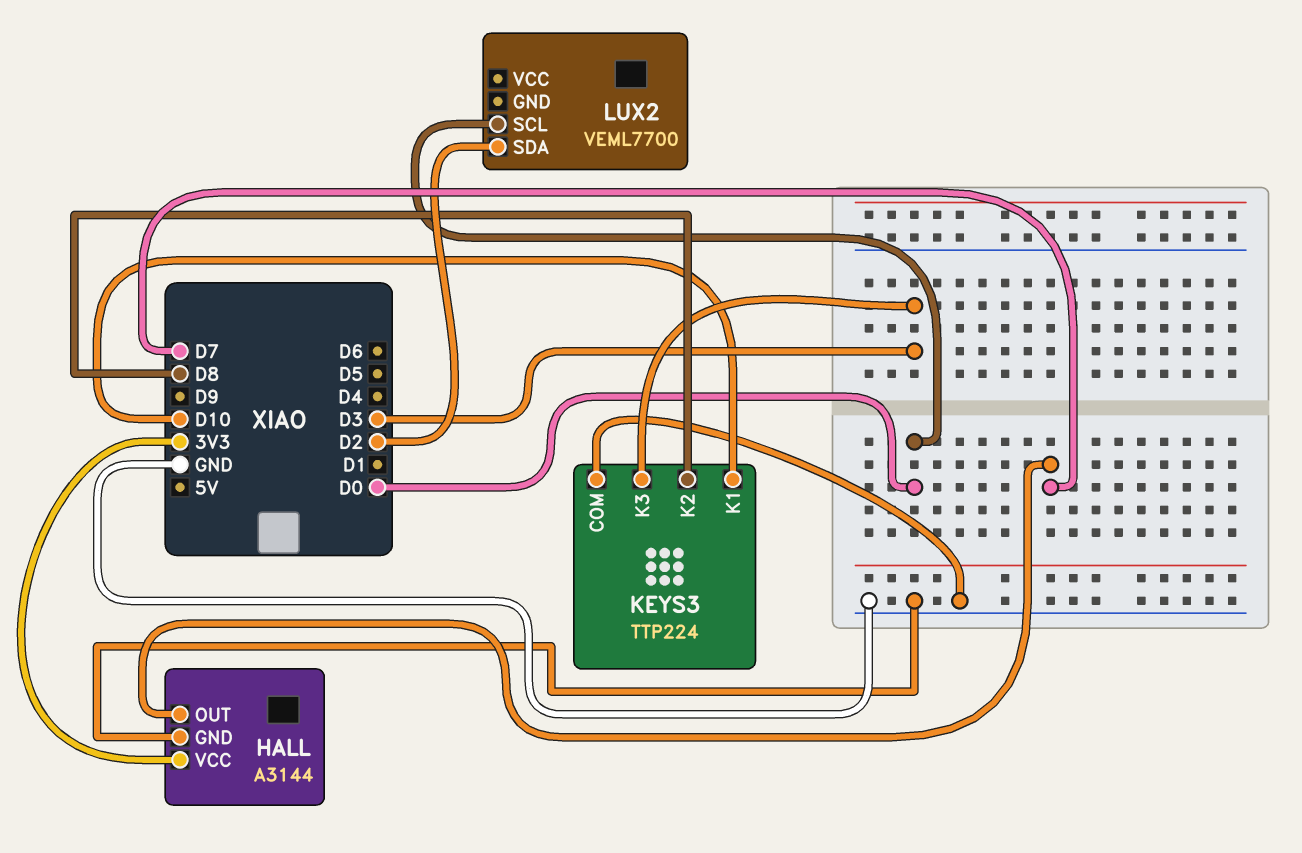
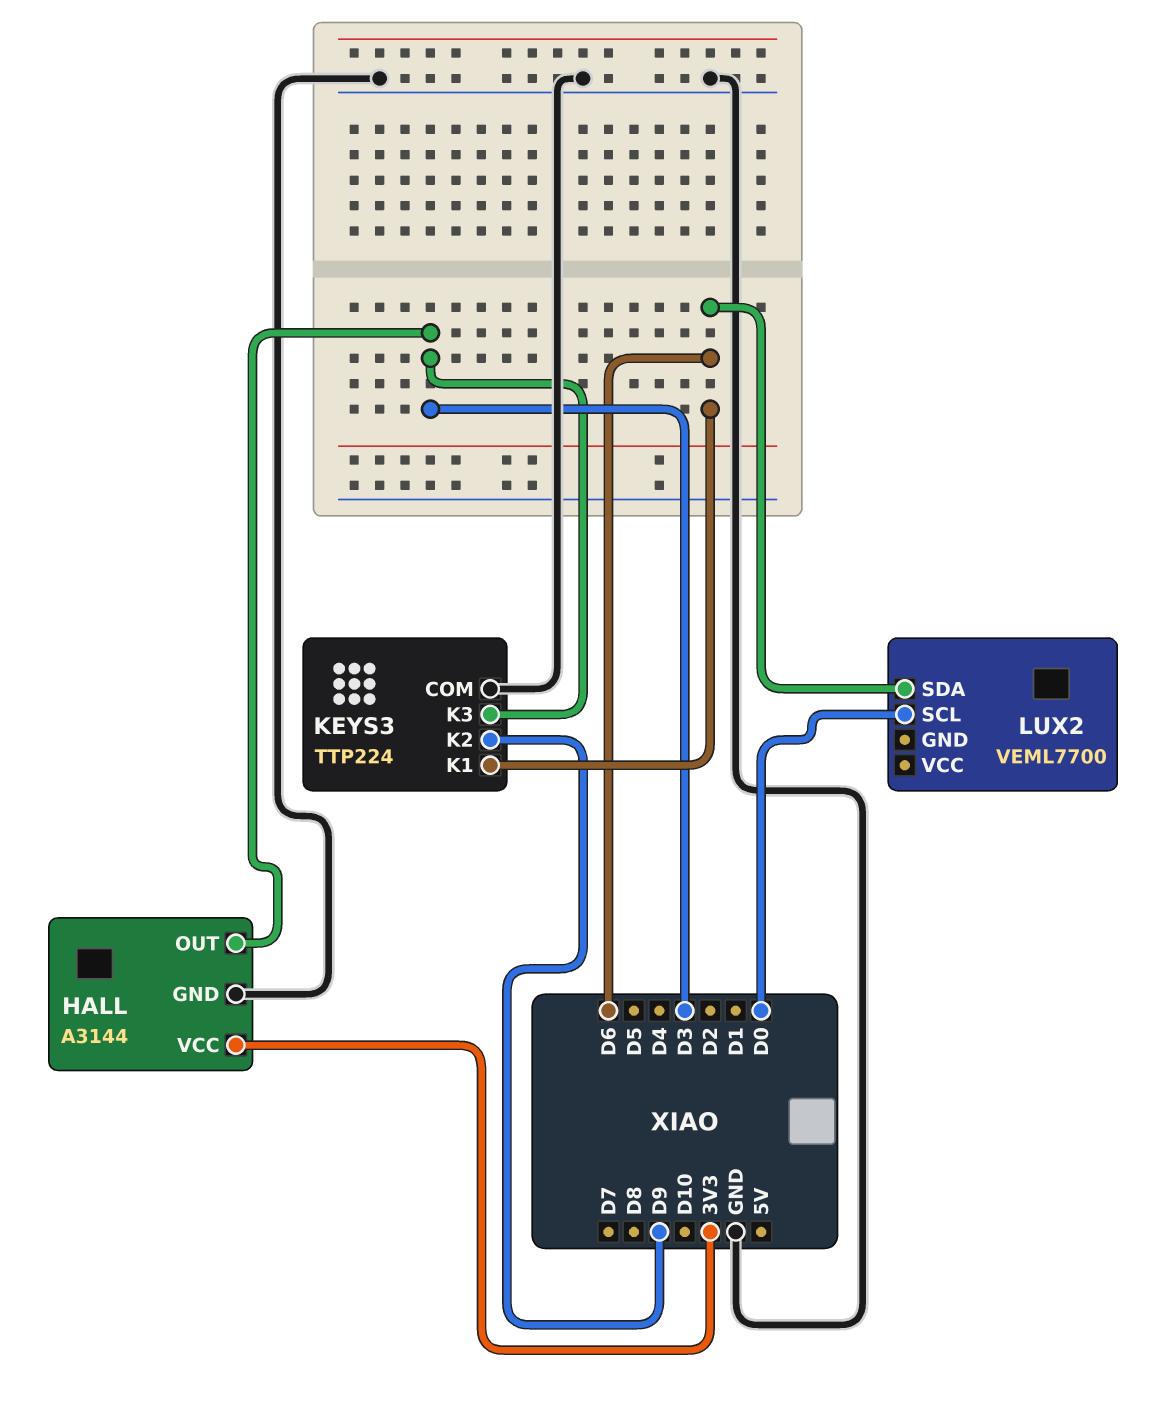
HALL pin OUT: D7 -> D3
KEYS3 pin K1: D10 -> D6
KEYS3 pin K2: D8 -> D9
LUX2 pin SDA: D2 -> D6

